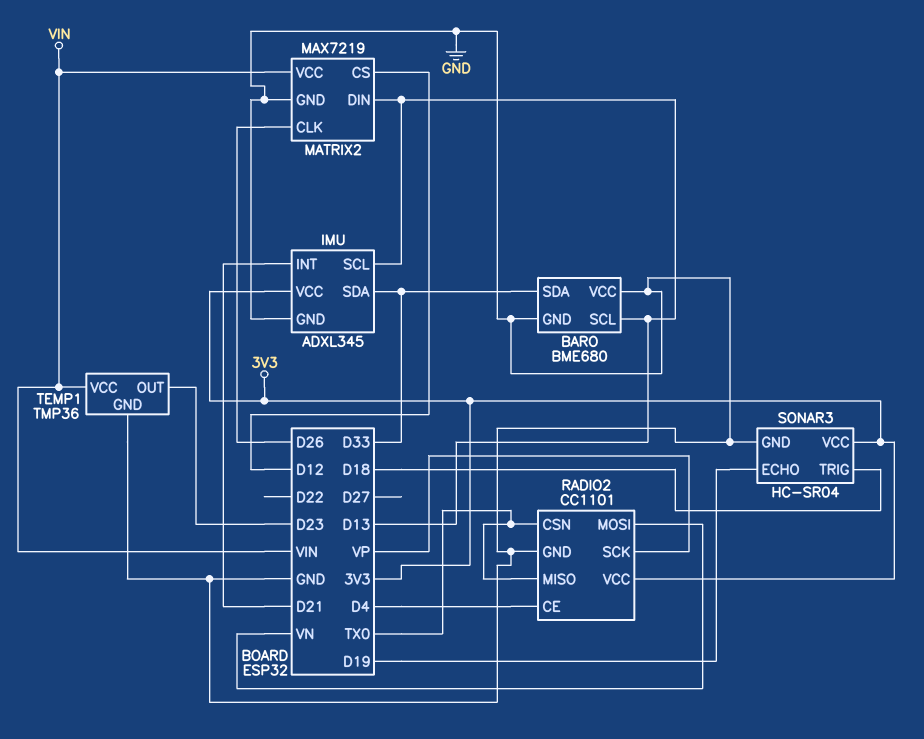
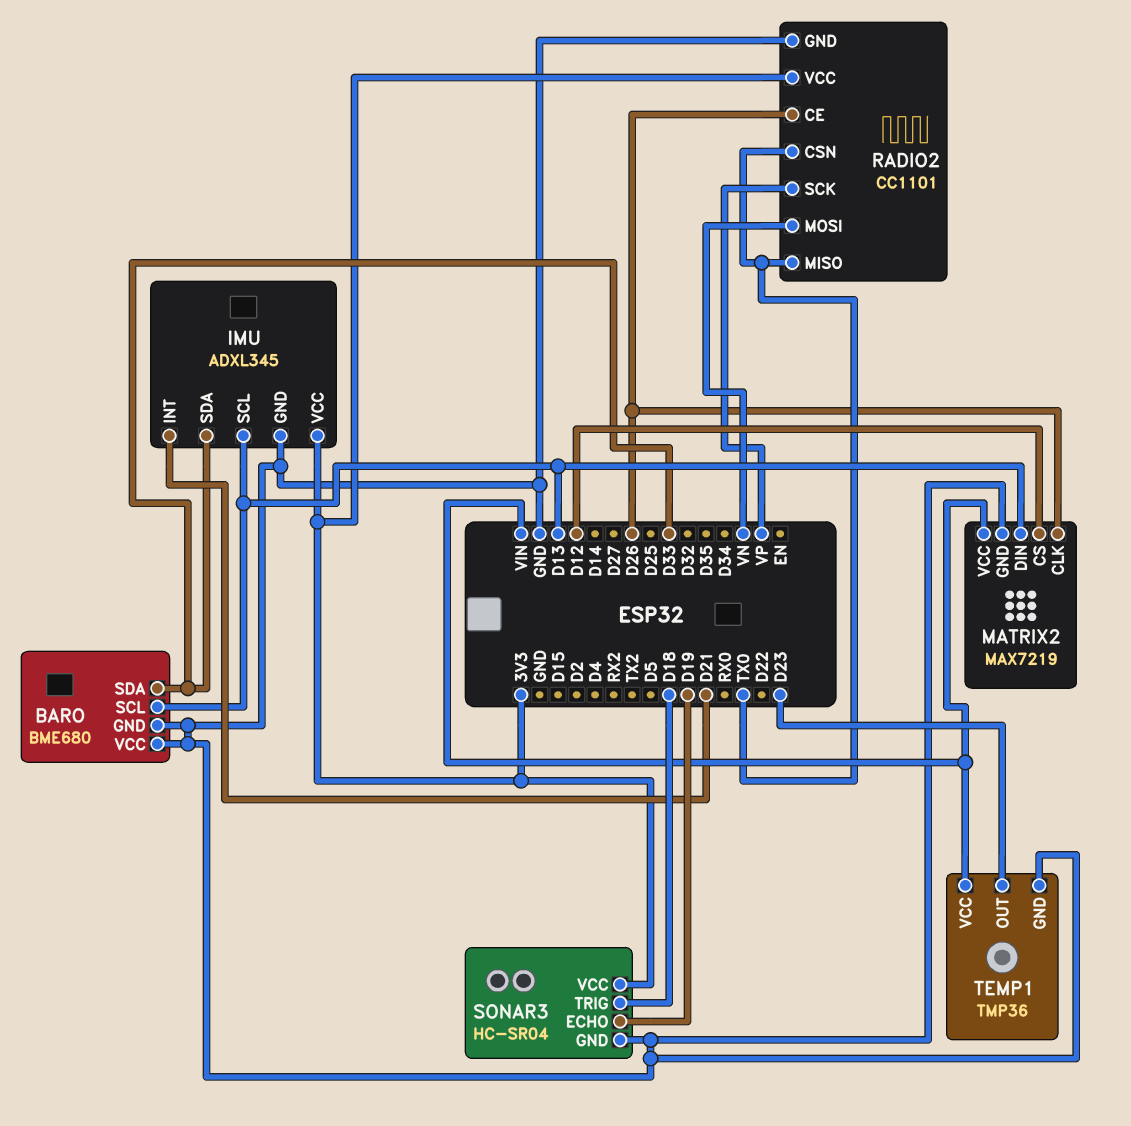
RADIO2 pin CE: D4 -> D26

